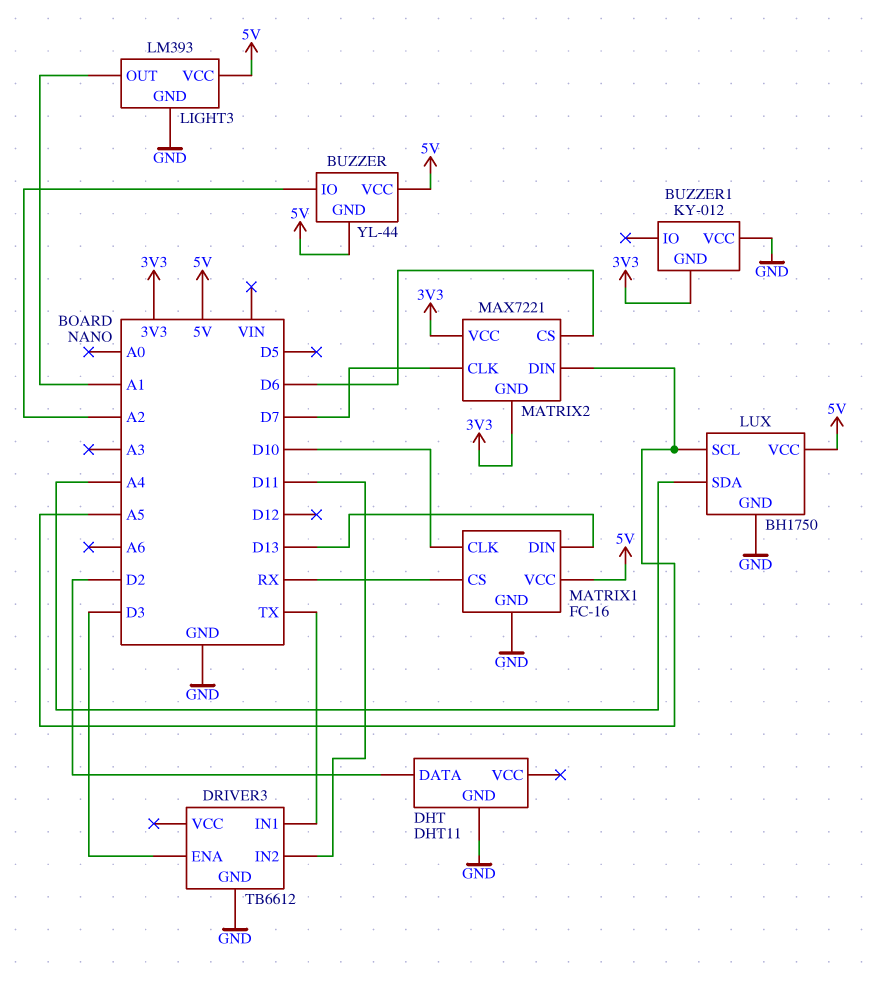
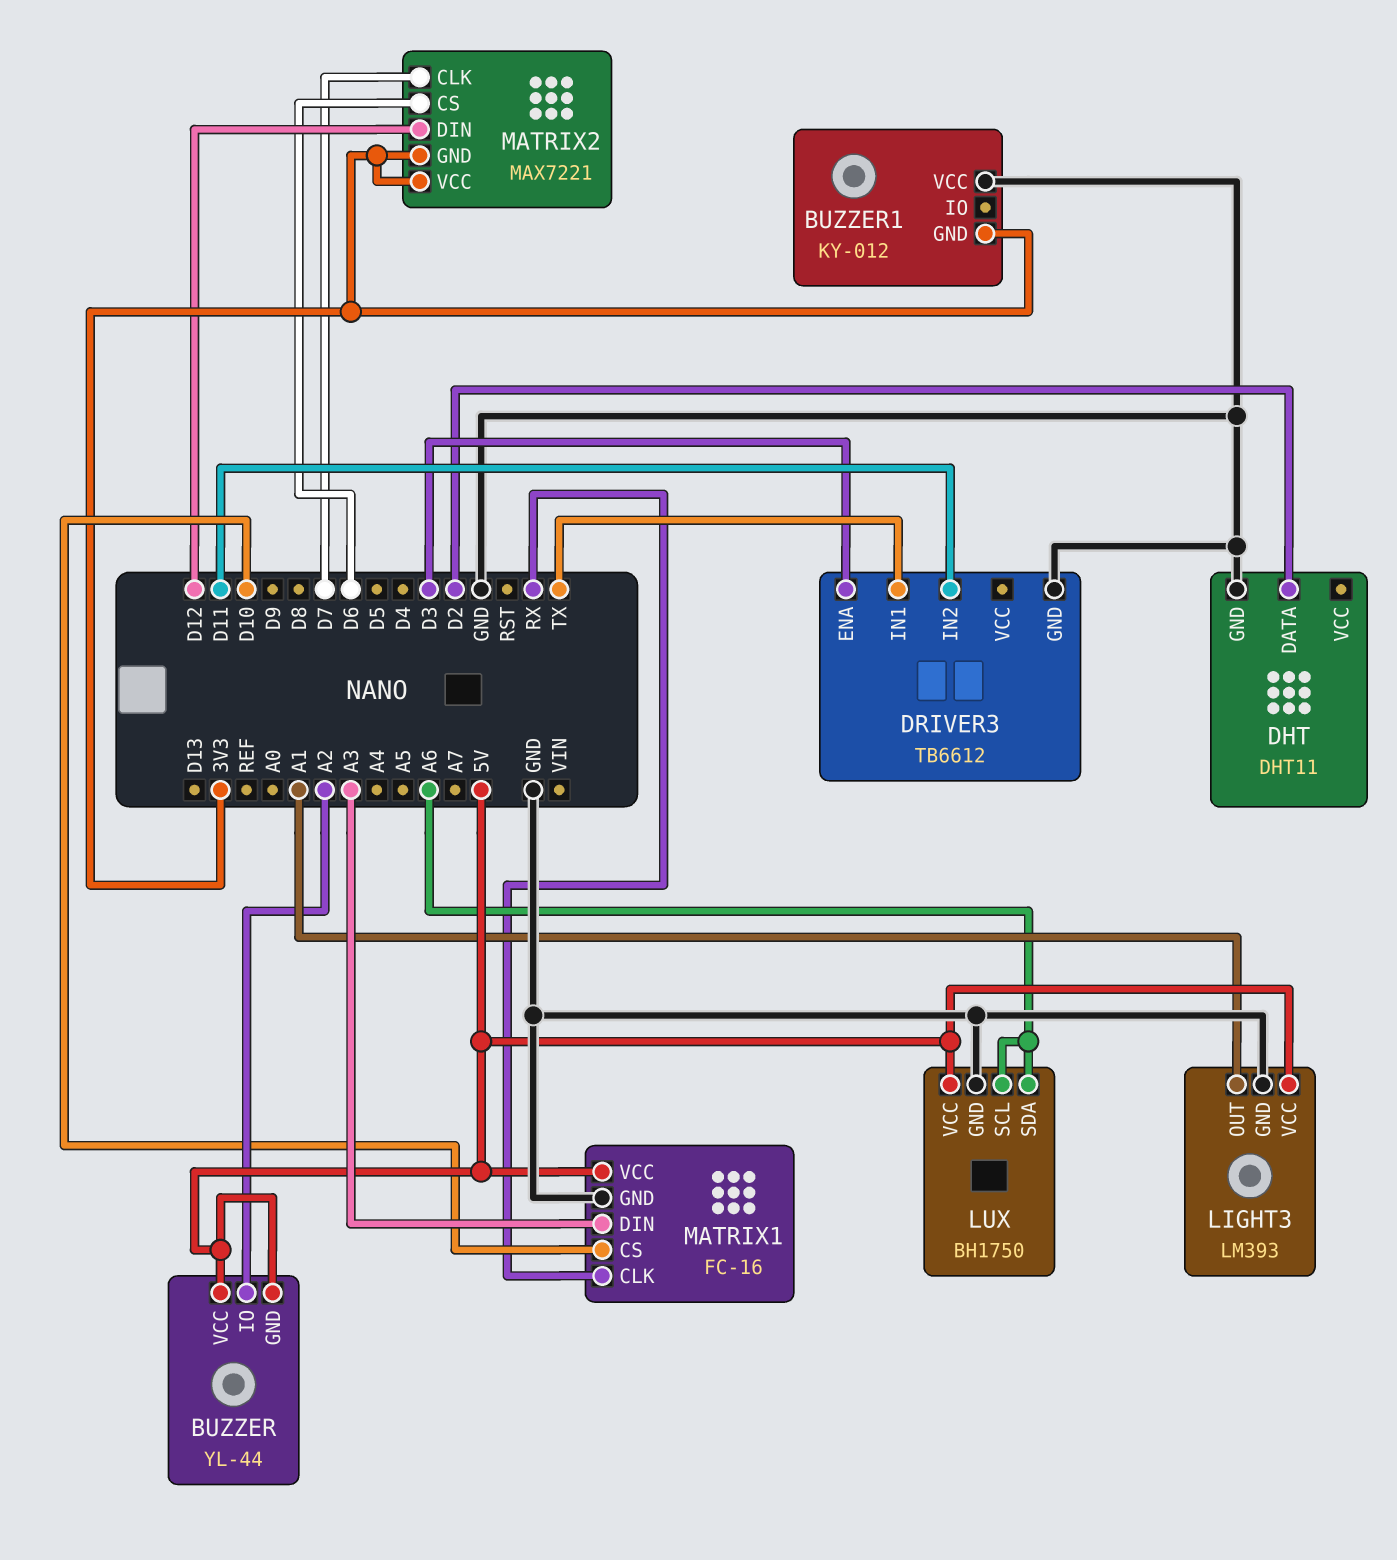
LUX pin SCL: A5 -> A6
LUX pin SDA: A4 -> A6
MATRIX1 pin CLK: D10 -> RX
MATRIX1 pin CS: RX -> D10
MATRIX1 pin DIN: D13 -> A3
MATRIX2 pin DIN: A5 -> D12

